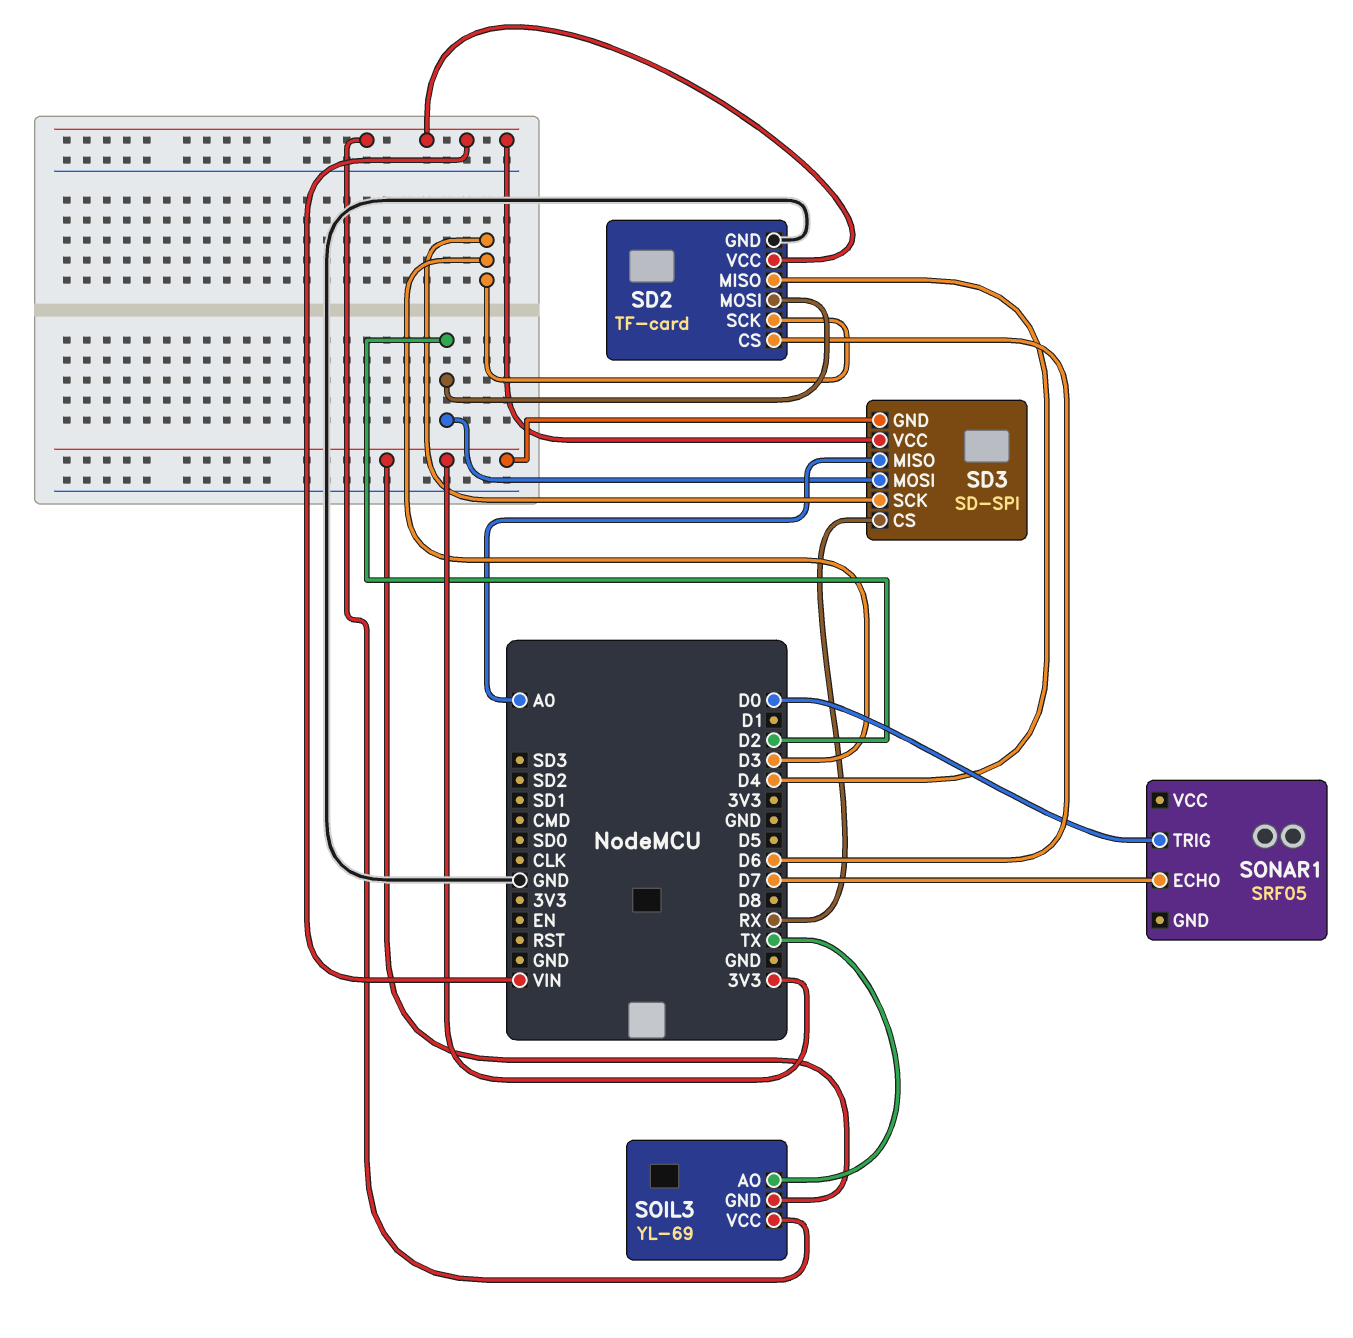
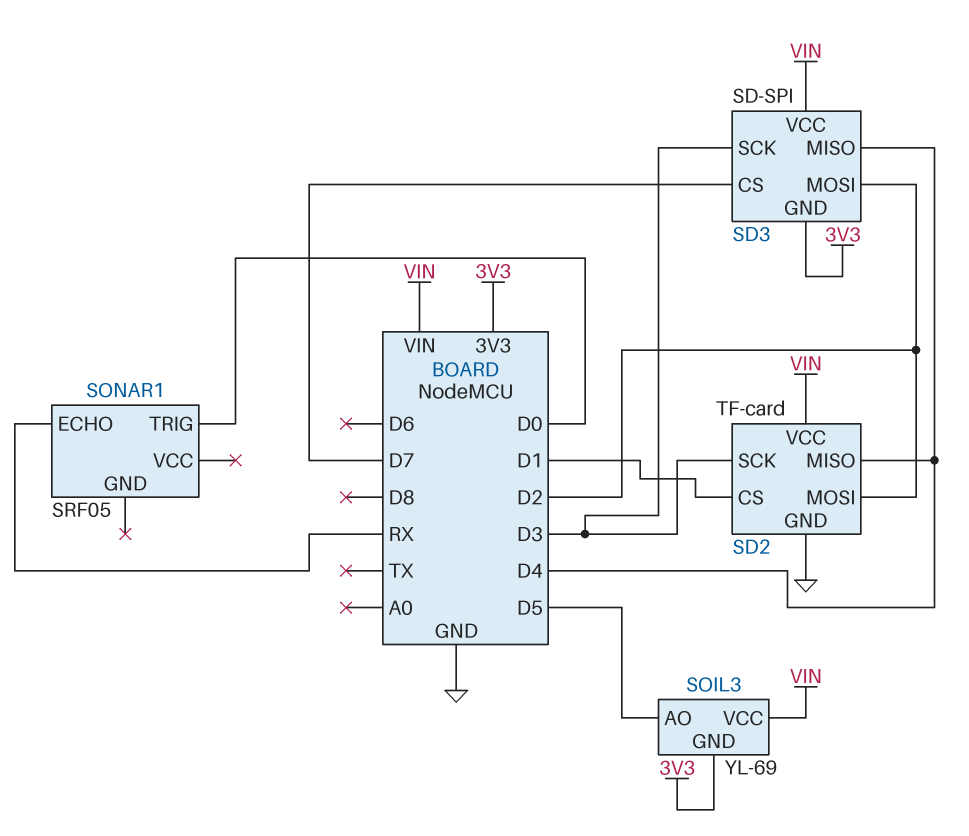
SD2 pin CS: D6 -> D1
SD3 pin CS: RX -> D7
SD3 pin MISO: A0 -> D4
SOIL3 pin AO: TX -> D5
SONAR1 pin ECHO: D7 -> RX

